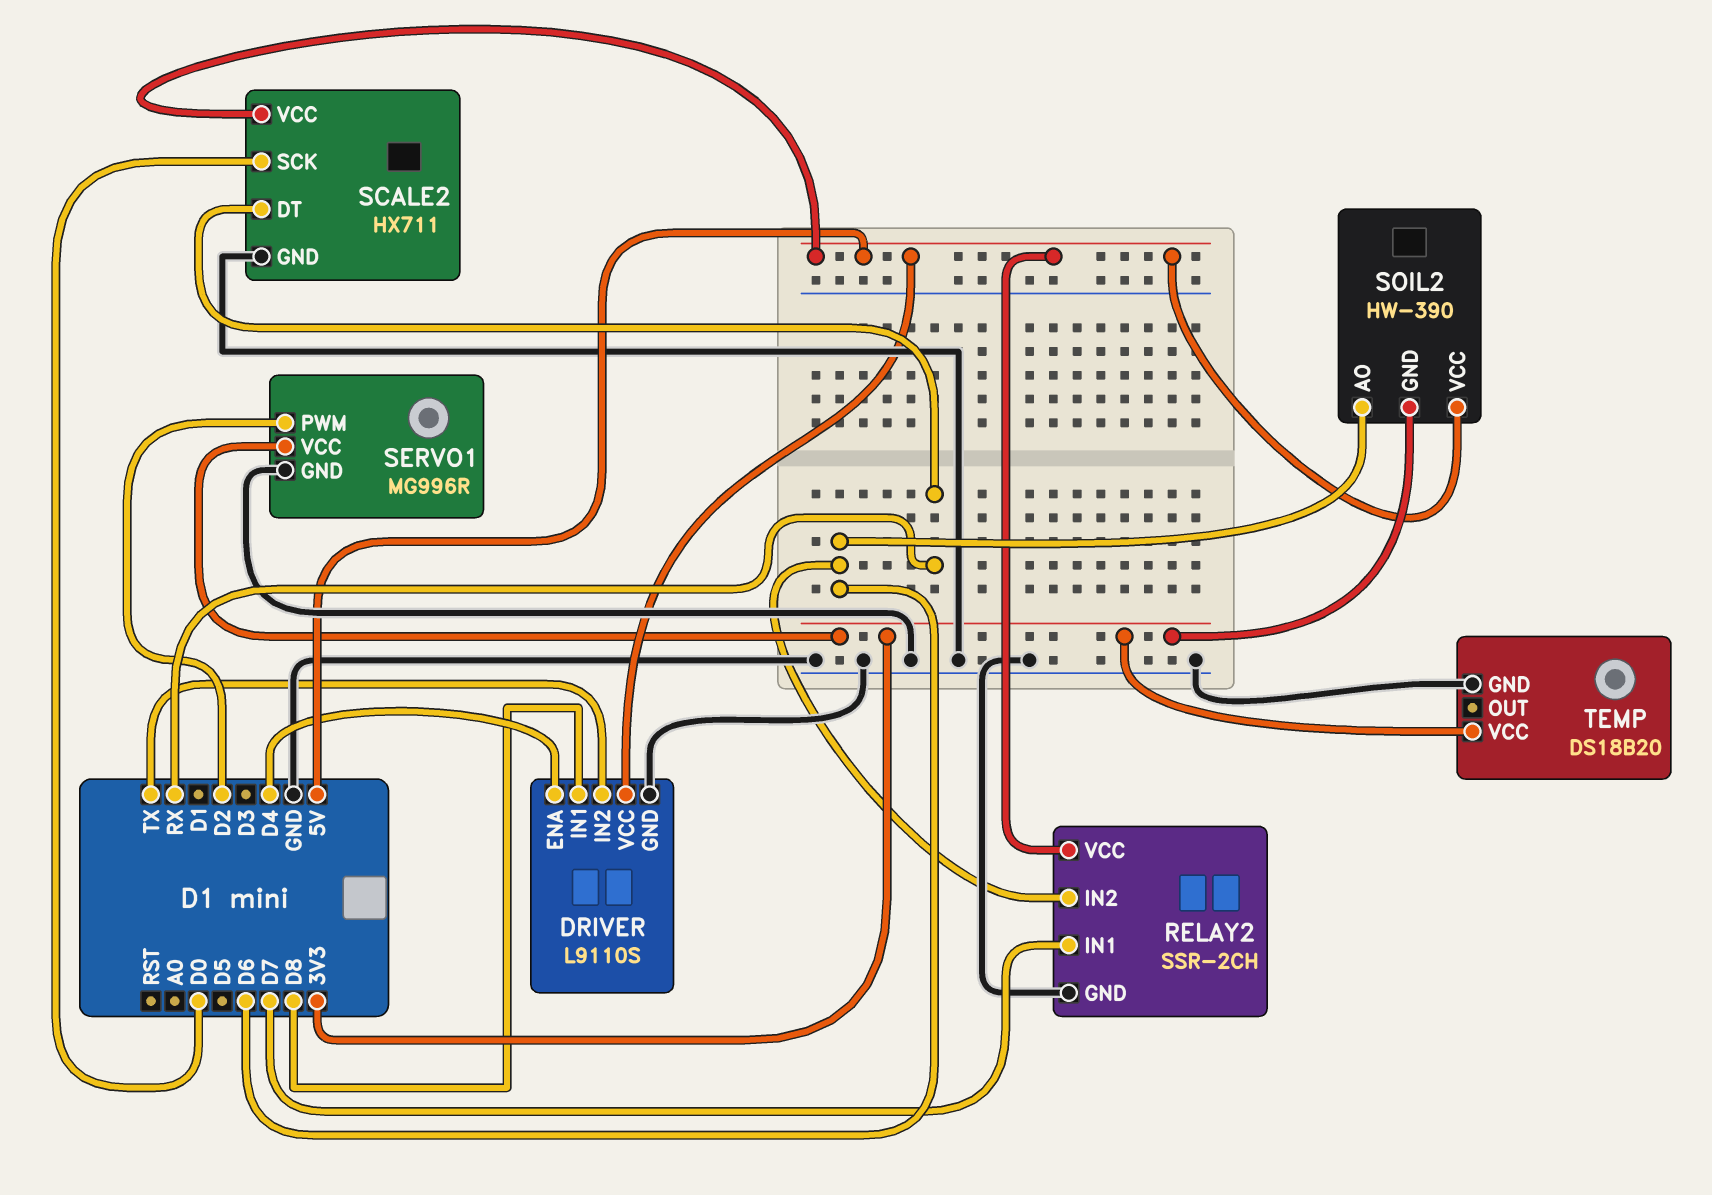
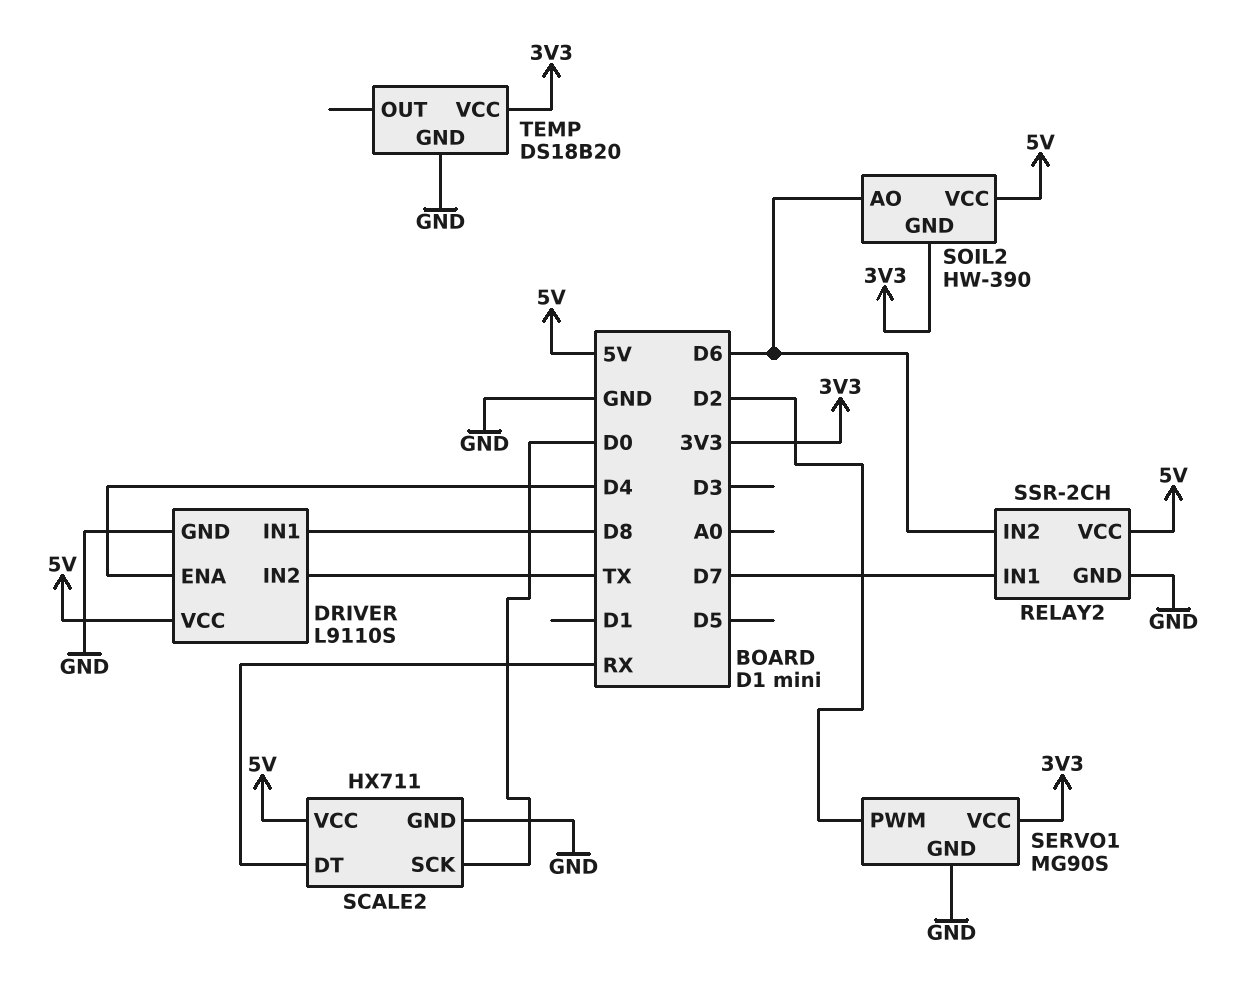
SERVO1: MG996R -> MG90S

